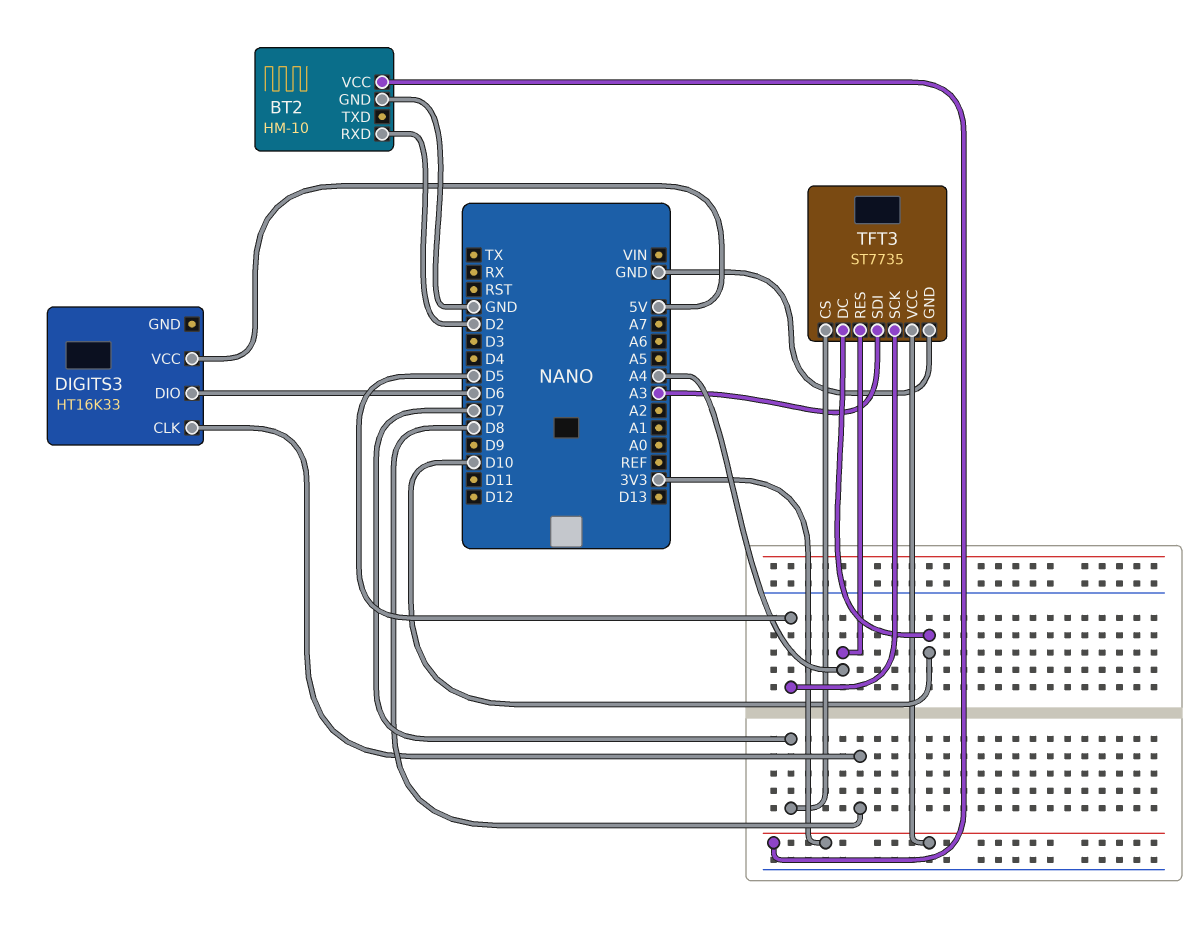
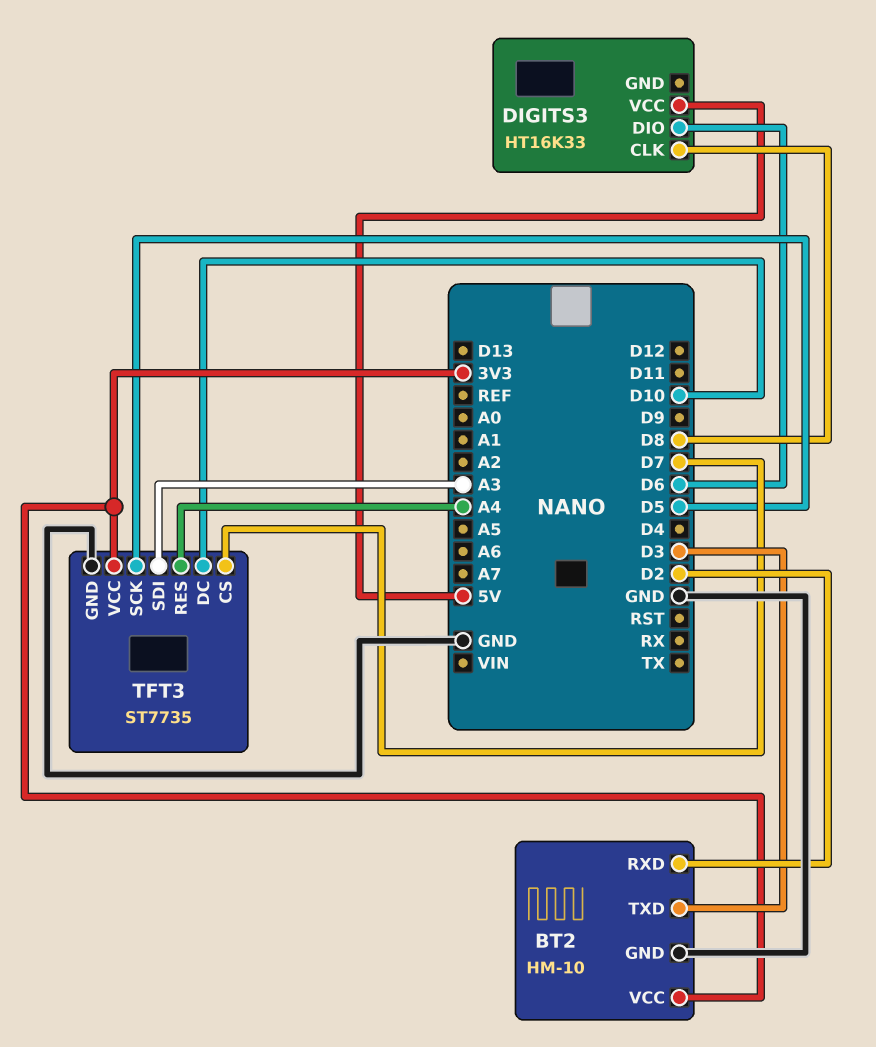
BT2 pin TXD: none -> D3

